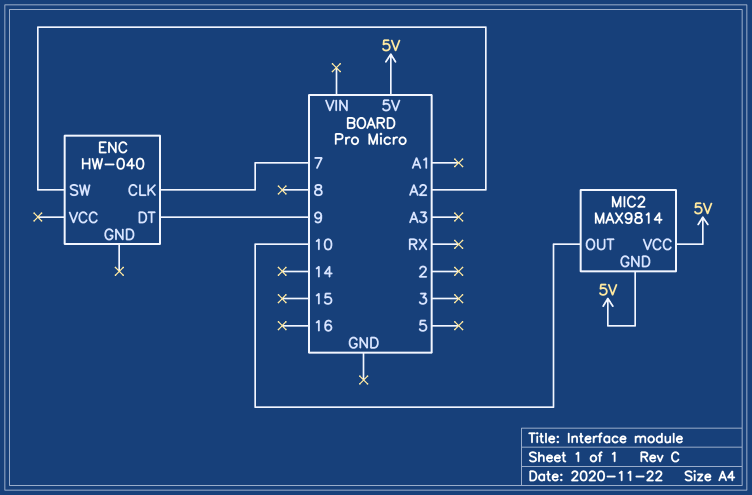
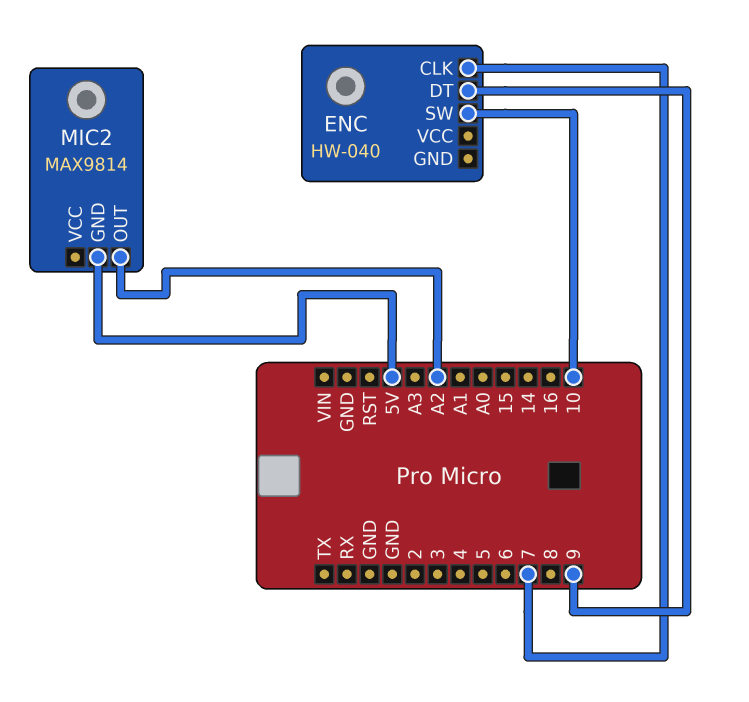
ENC pin SW: A2 -> 10
MIC2 pin OUT: 10 -> A2
MIC2 pin VCC: 5V -> none

